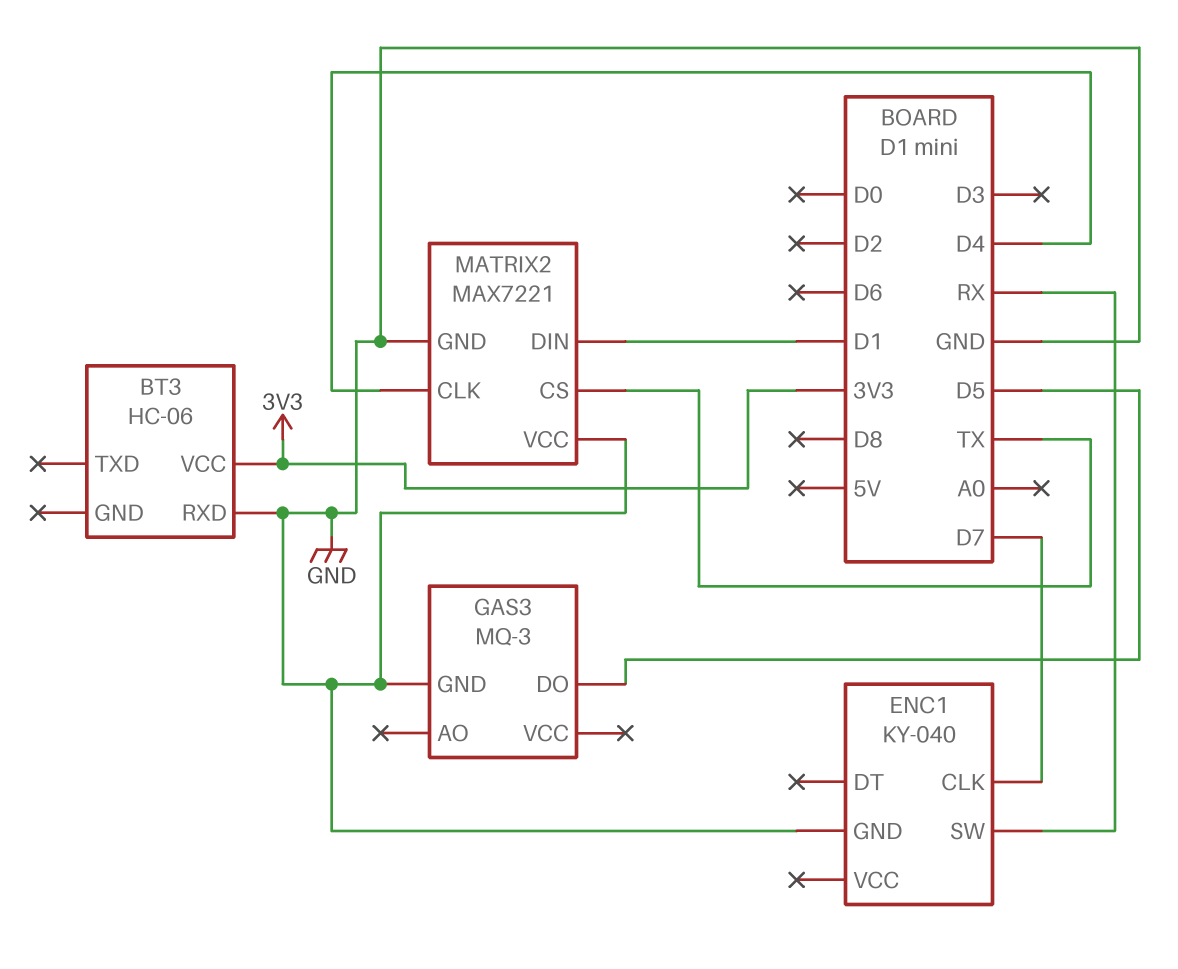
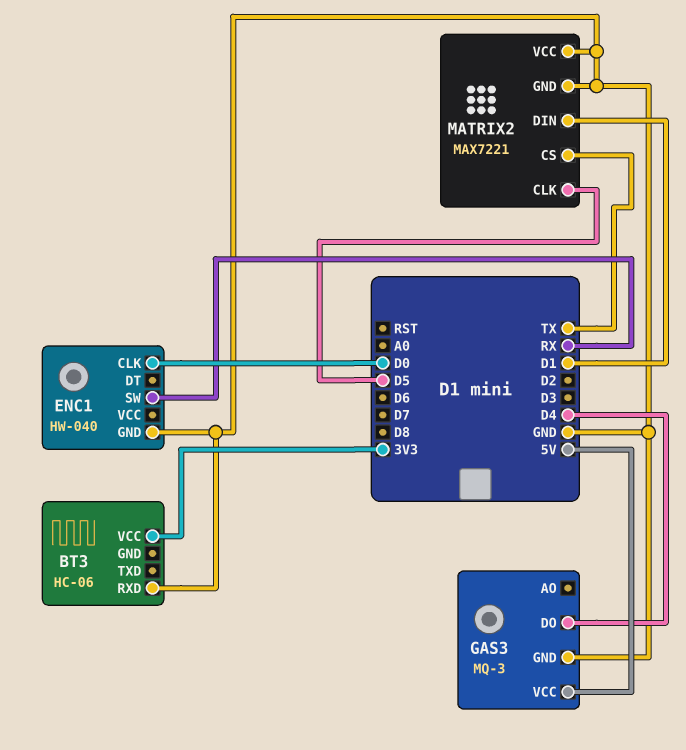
ENC1: KY-040 -> HW-040
ENC1 pin CLK: D7 -> D0
GAS3 pin DO: D5 -> D4
GAS3 pin VCC: none -> 5V
MATRIX2 pin CLK: D4 -> D5

